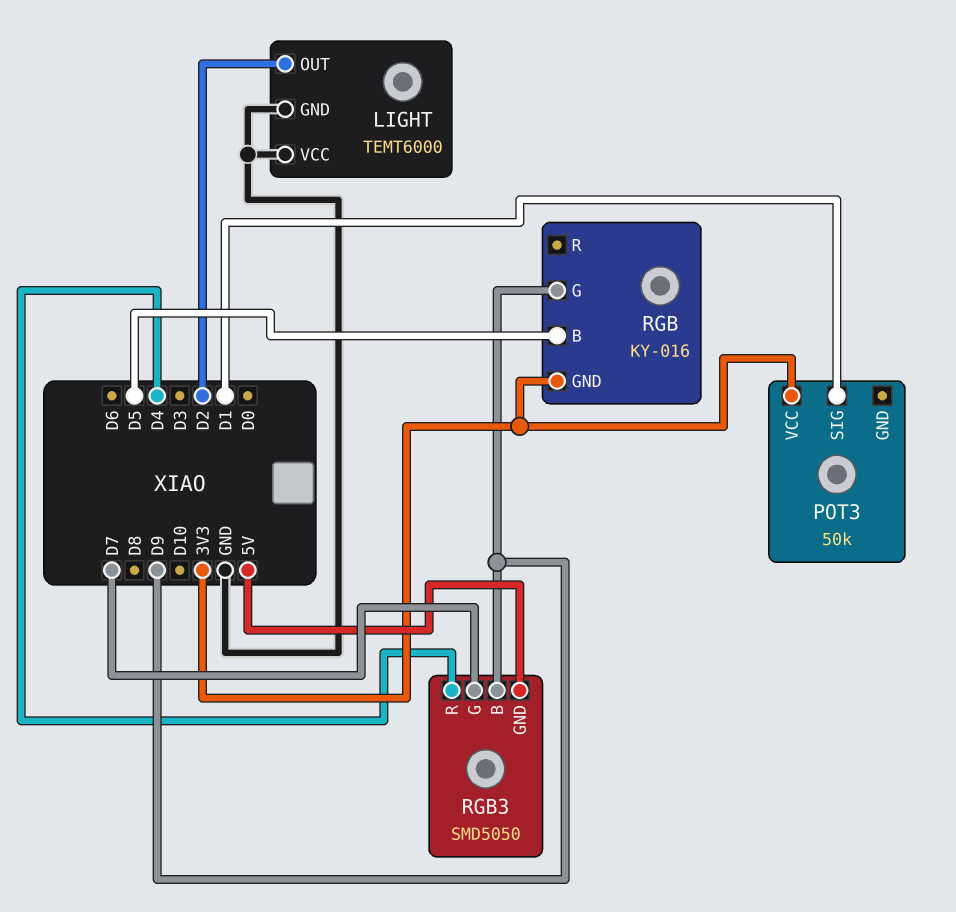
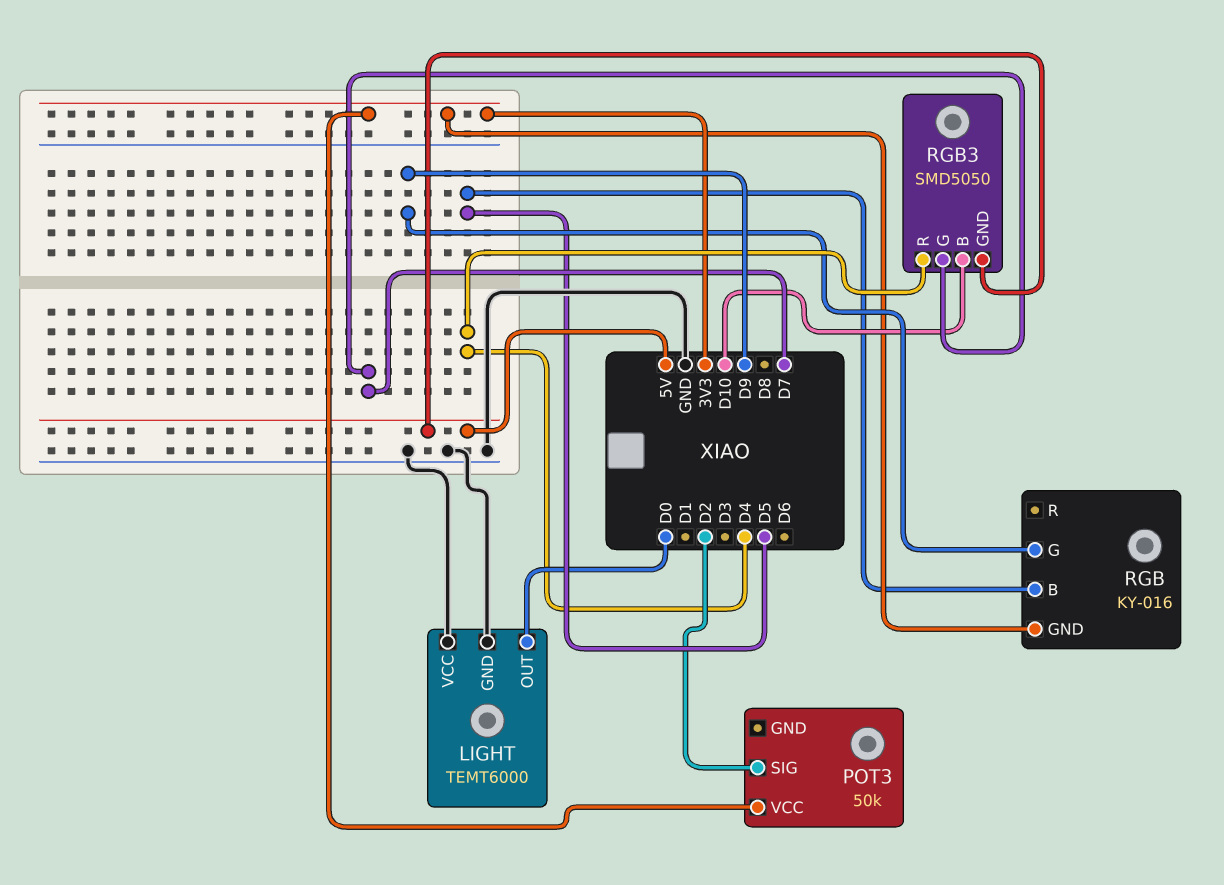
LIGHT pin OUT: D2 -> D0
POT3 pin SIG: D1 -> D2
RGB3 pin B: D9 -> D10

